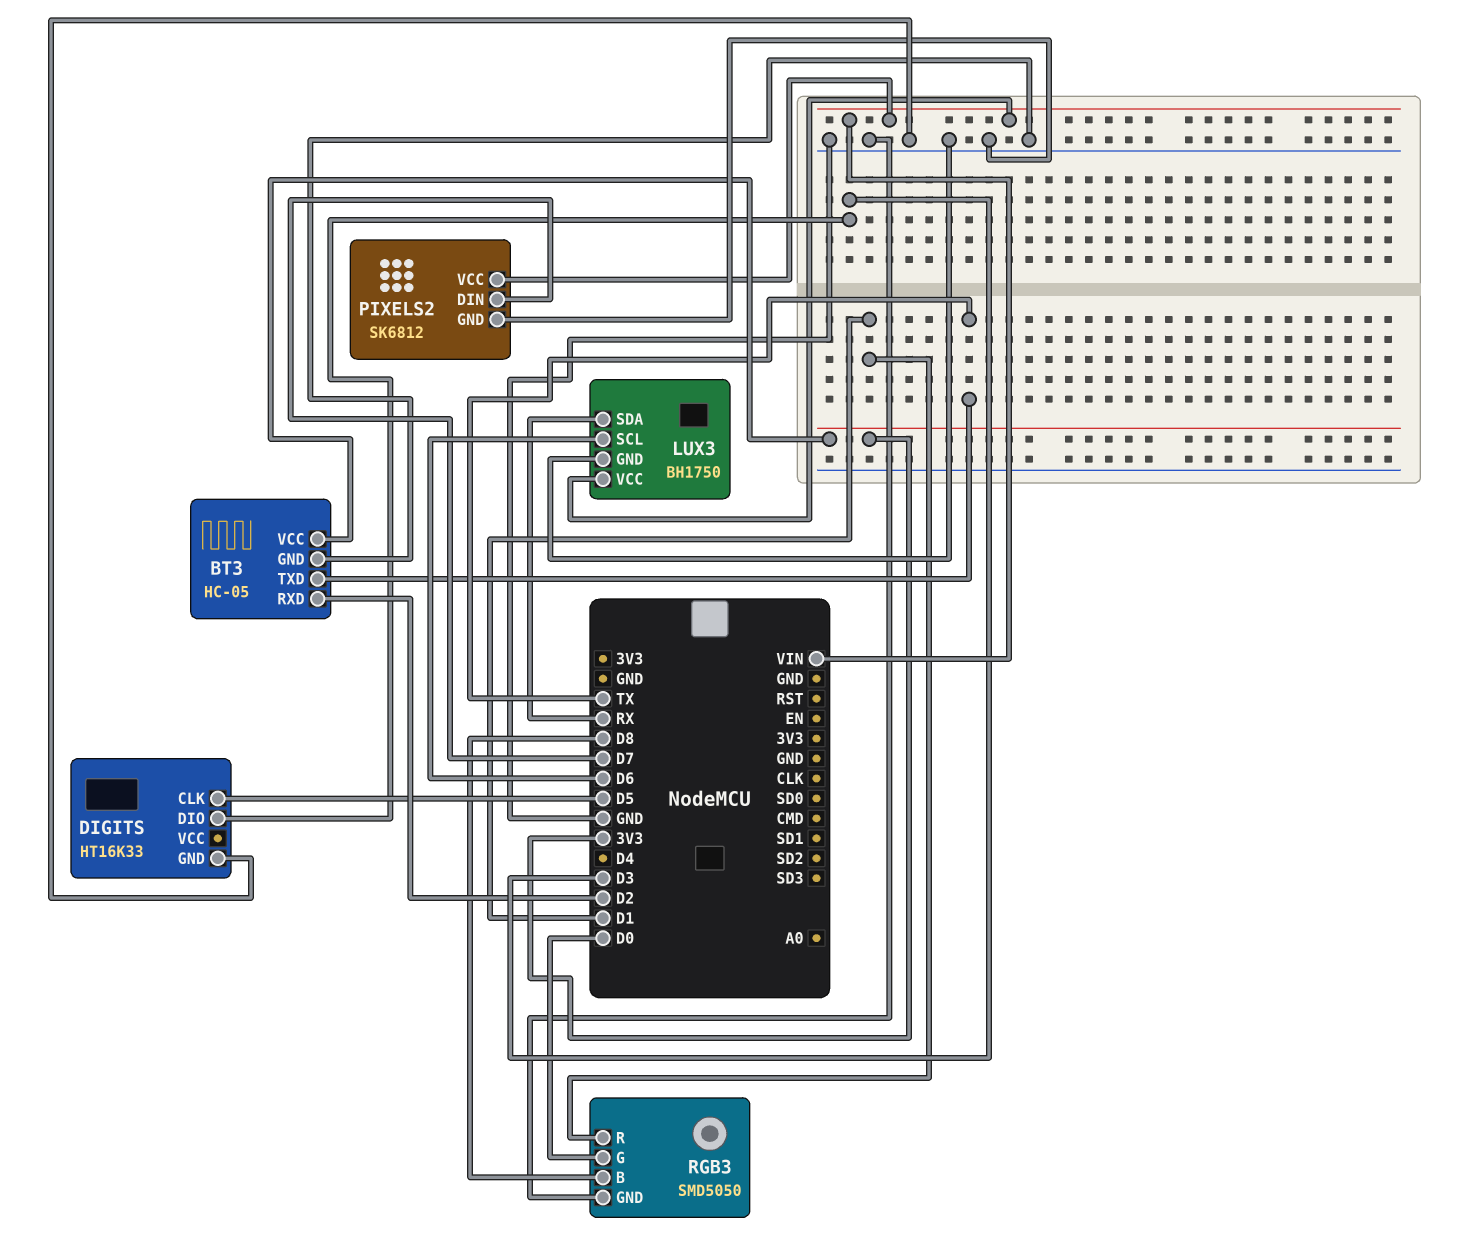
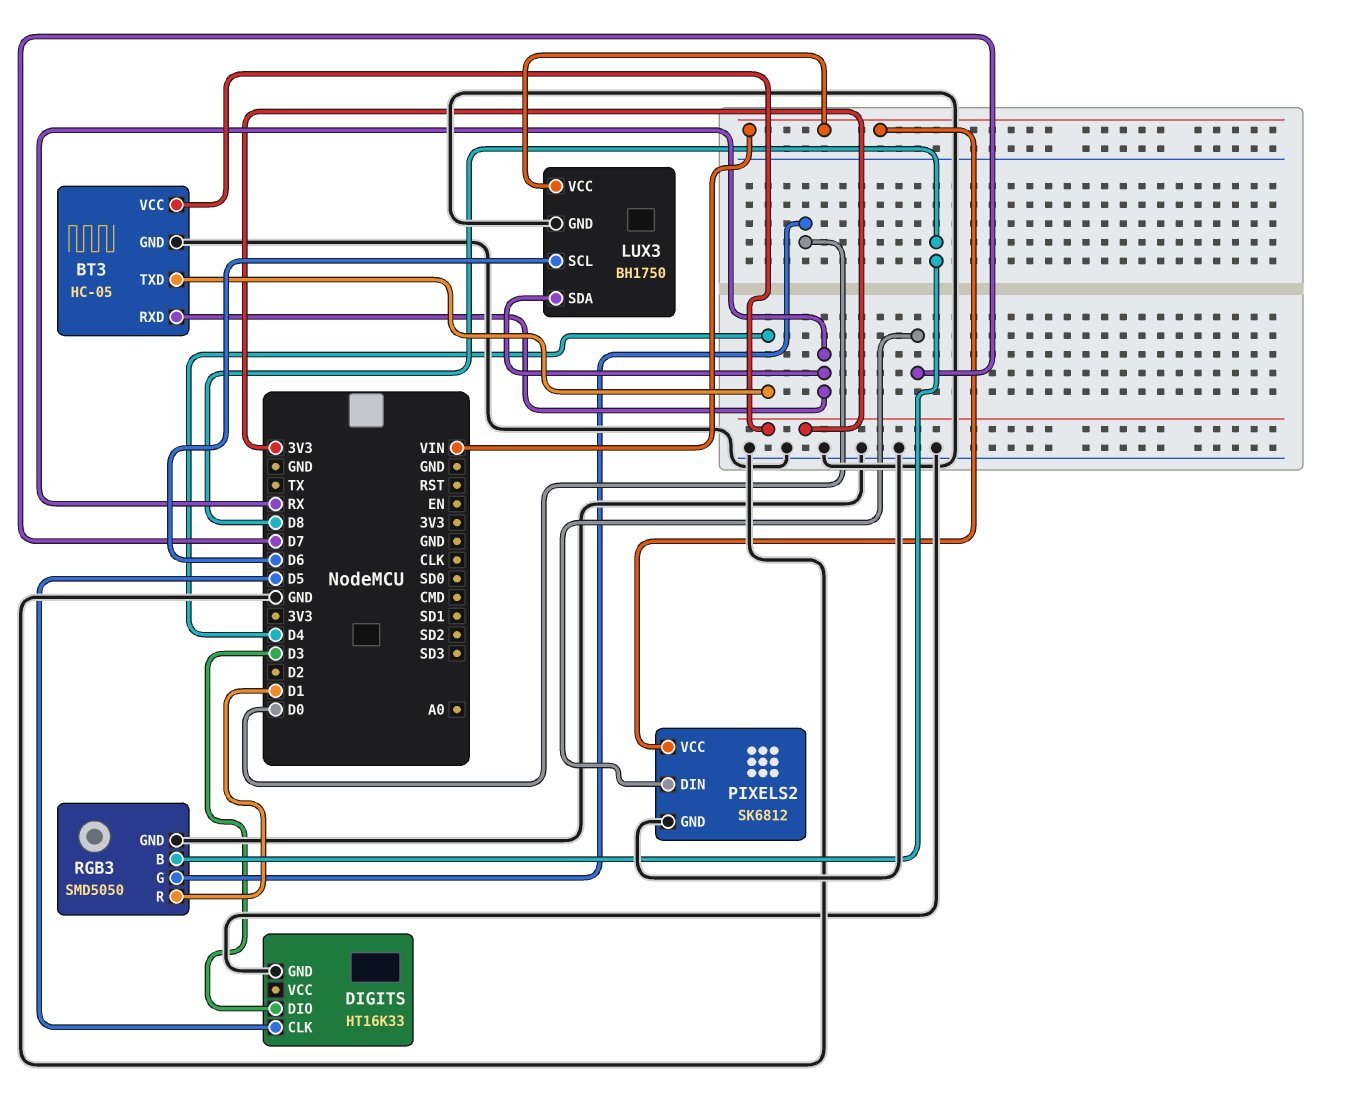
BT3 pin RXD: D2 -> RX
BT3 pin TXD: TX -> D4

